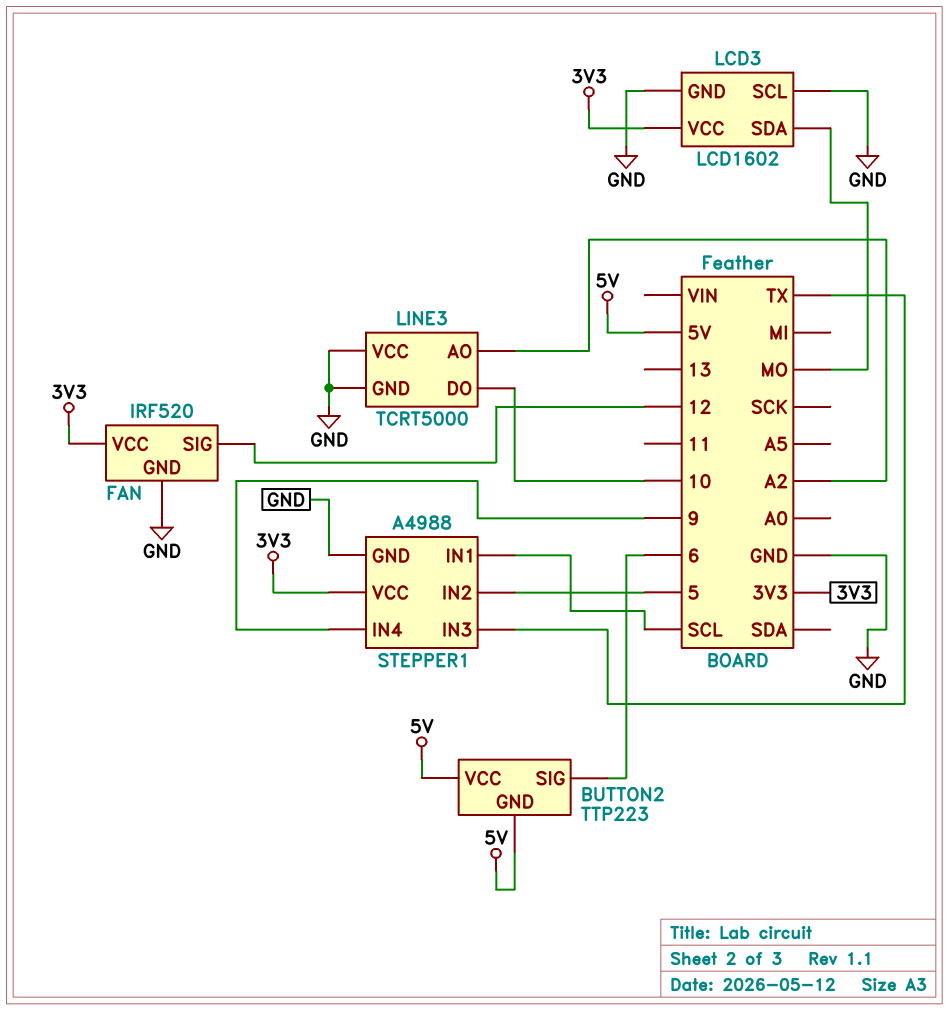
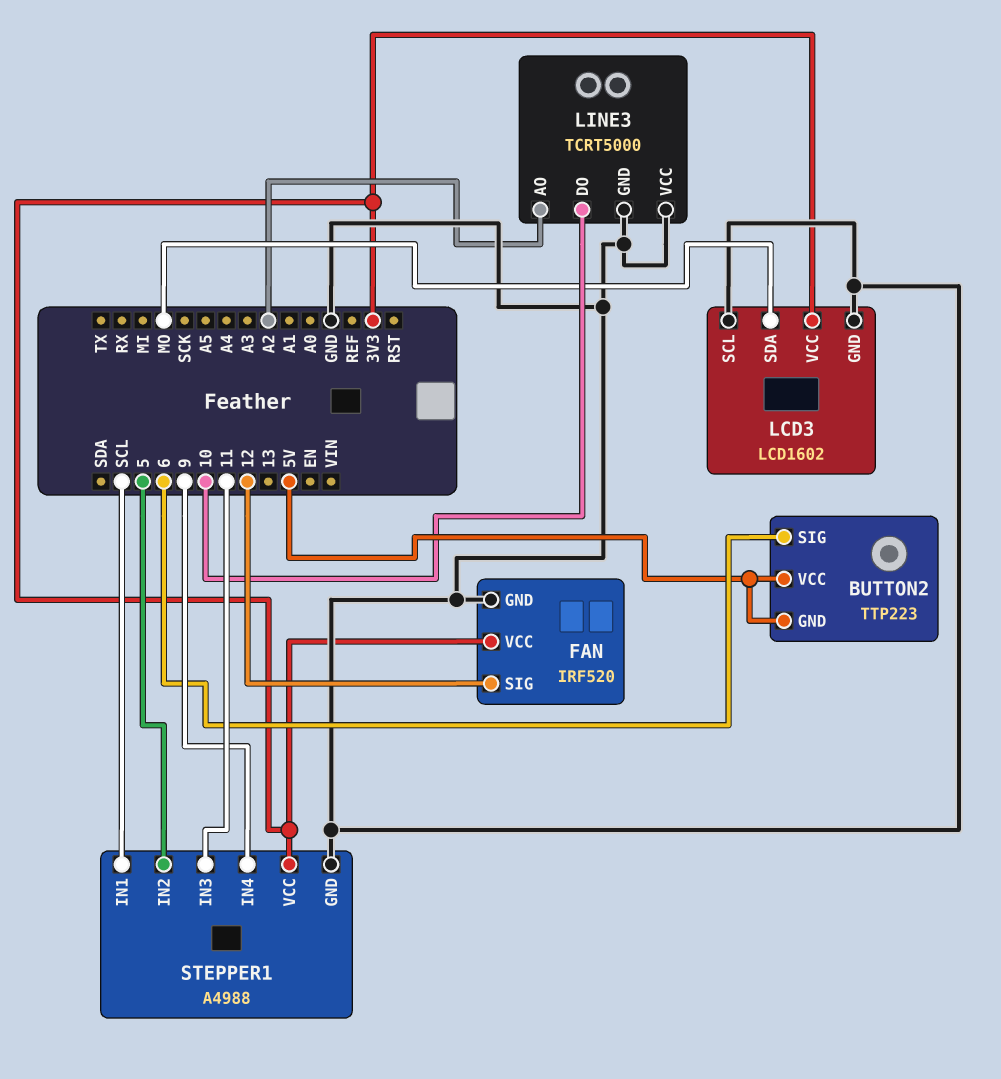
STEPPER1 pin IN3: TX -> 11

